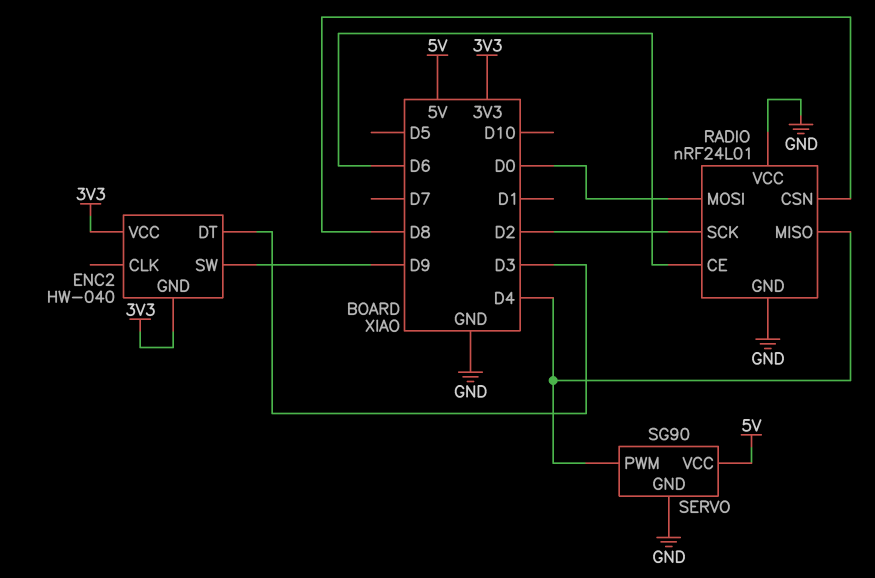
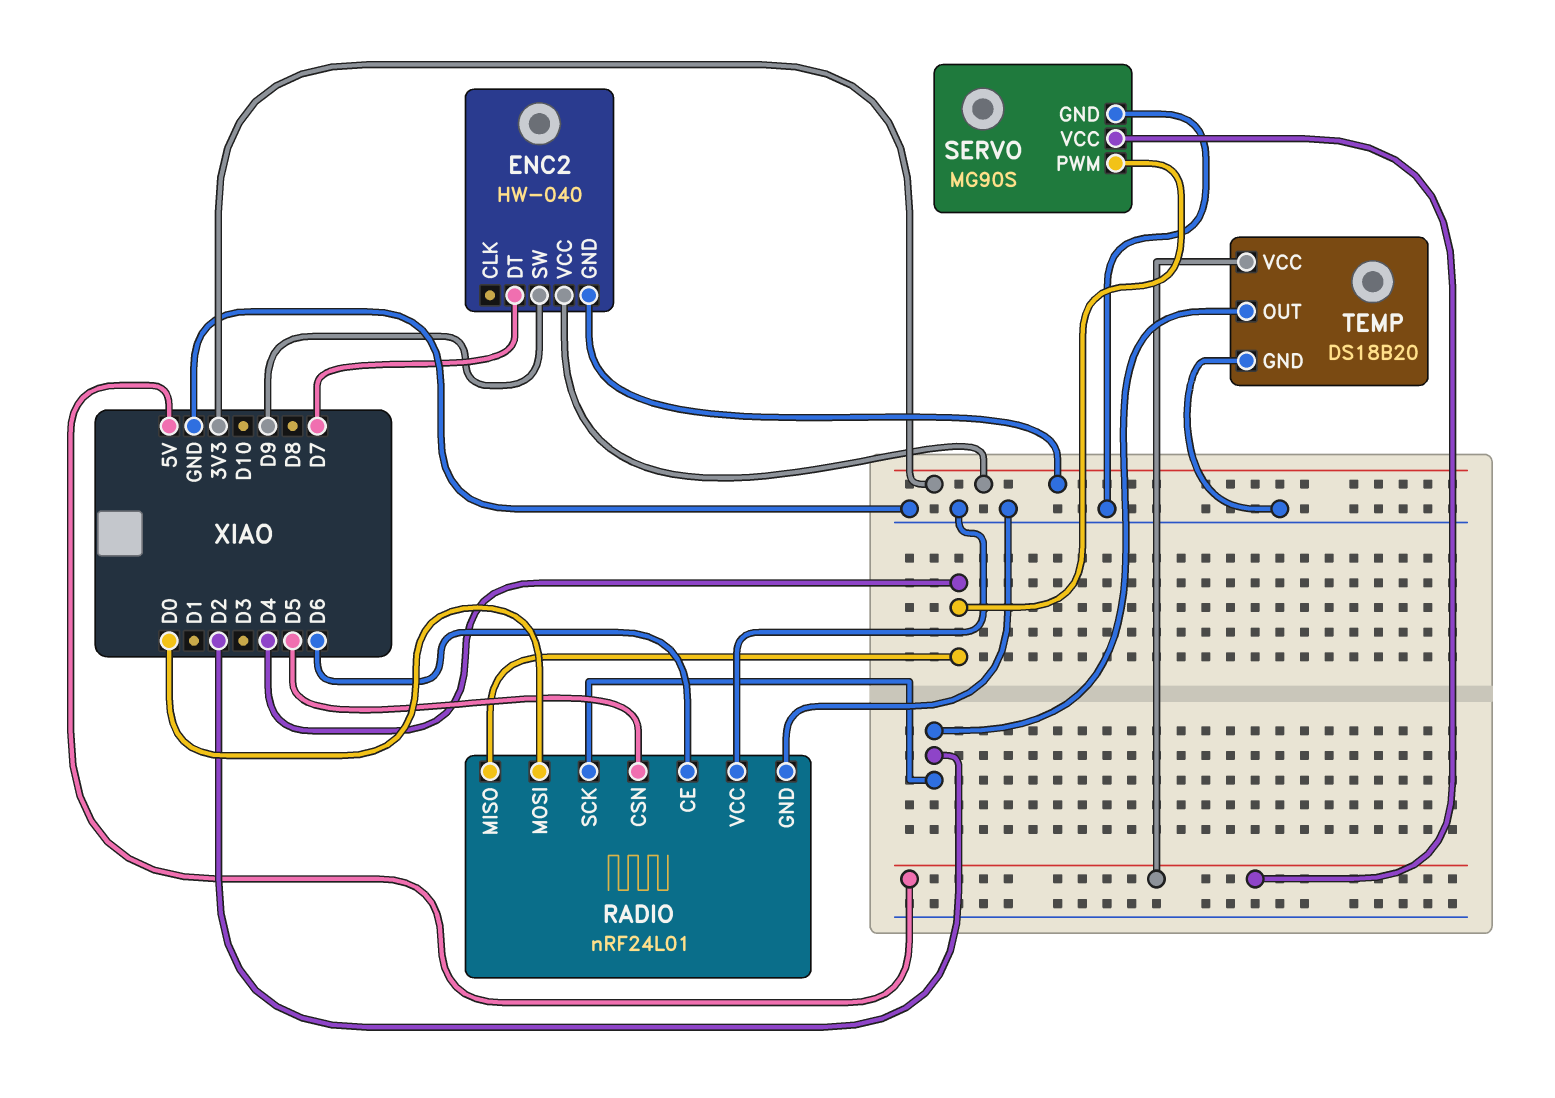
ENC2 pin DT: D3 -> D7
RADIO pin CSN: D8 -> D5
SERVO: SG90 -> MG90S
TEMP: none -> DS18B20
TEMP pin GND: none -> GND
TEMP pin OUT: none -> D2
TEMP pin VCC: none -> 5V

